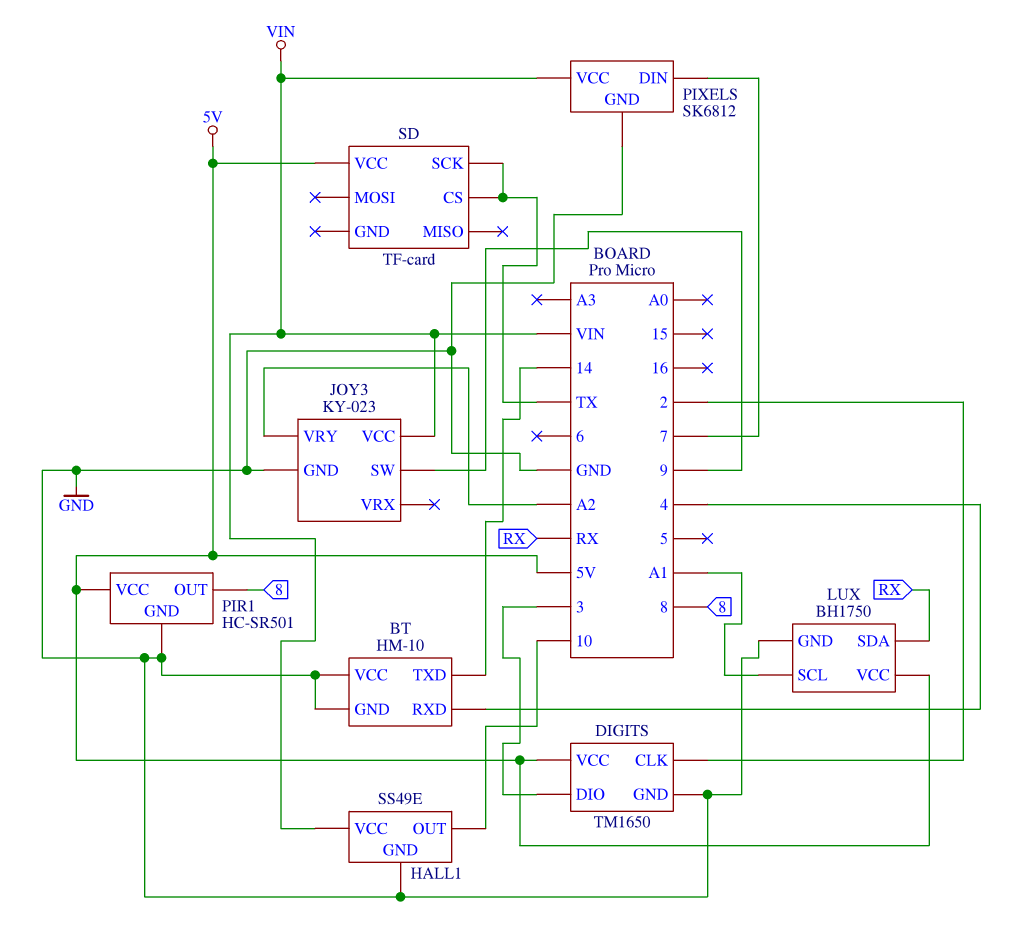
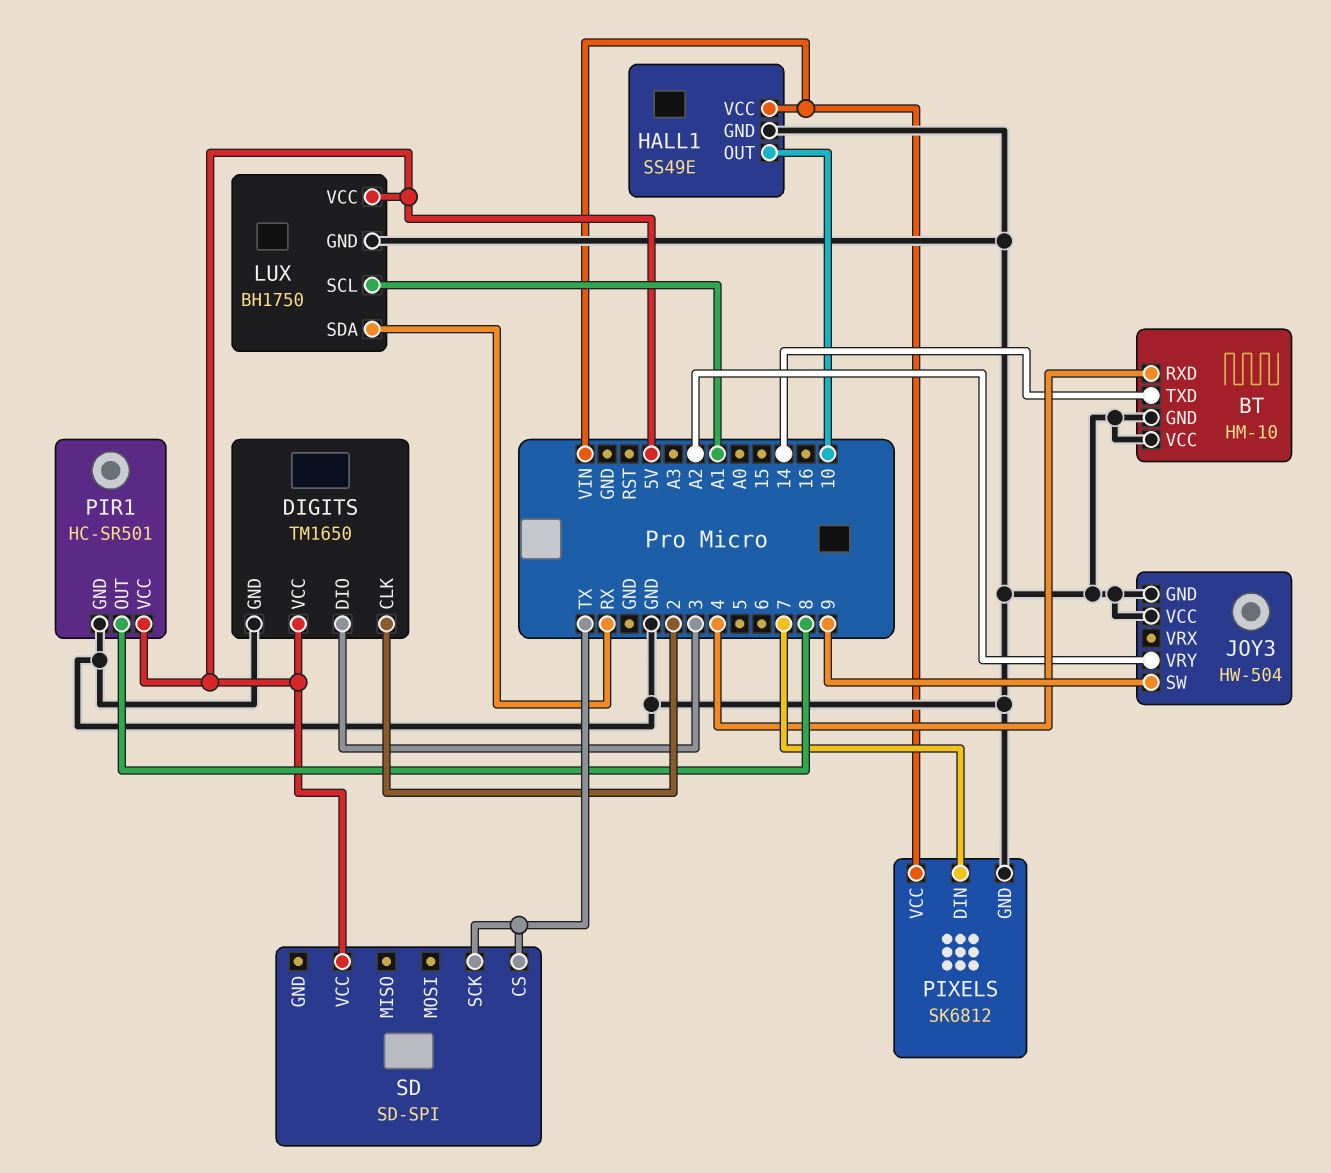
JOY3: KY-023 -> HW-504
JOY3 pin VCC: VIN -> GND
SD: TF-card -> SD-SPI

